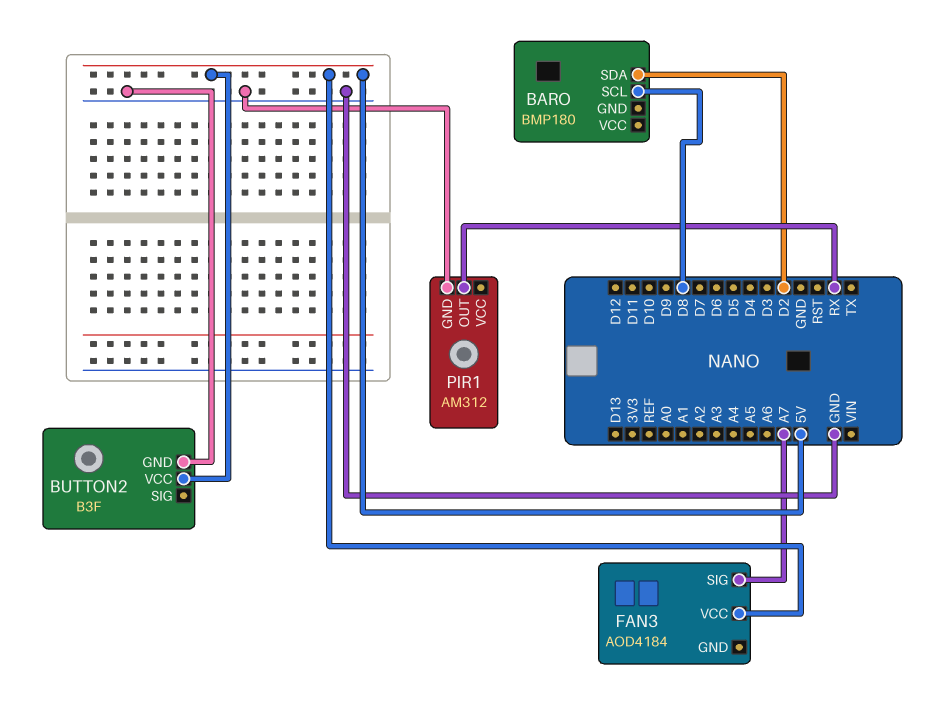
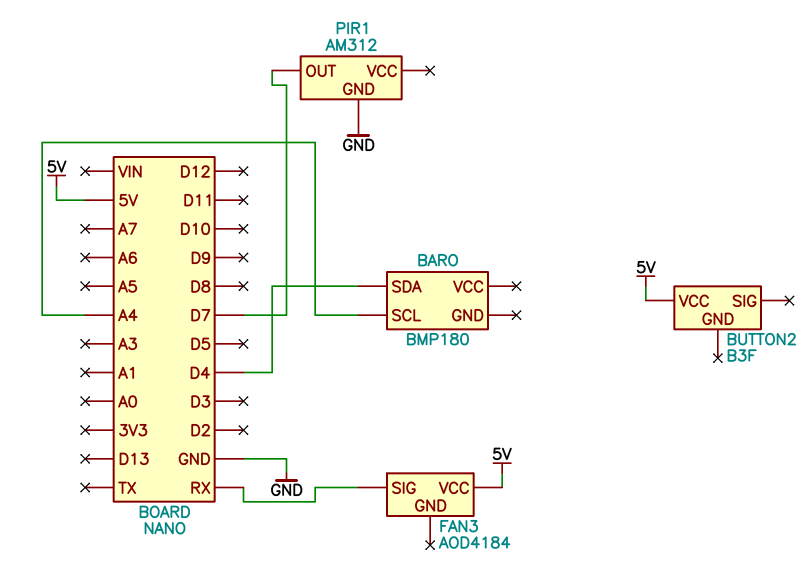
BARO pin SCL: D8 -> A4
BARO pin SDA: D2 -> D4
BUTTON2 pin GND: GND -> none
FAN3 pin SIG: A7 -> RX
PIR1 pin OUT: RX -> D7

